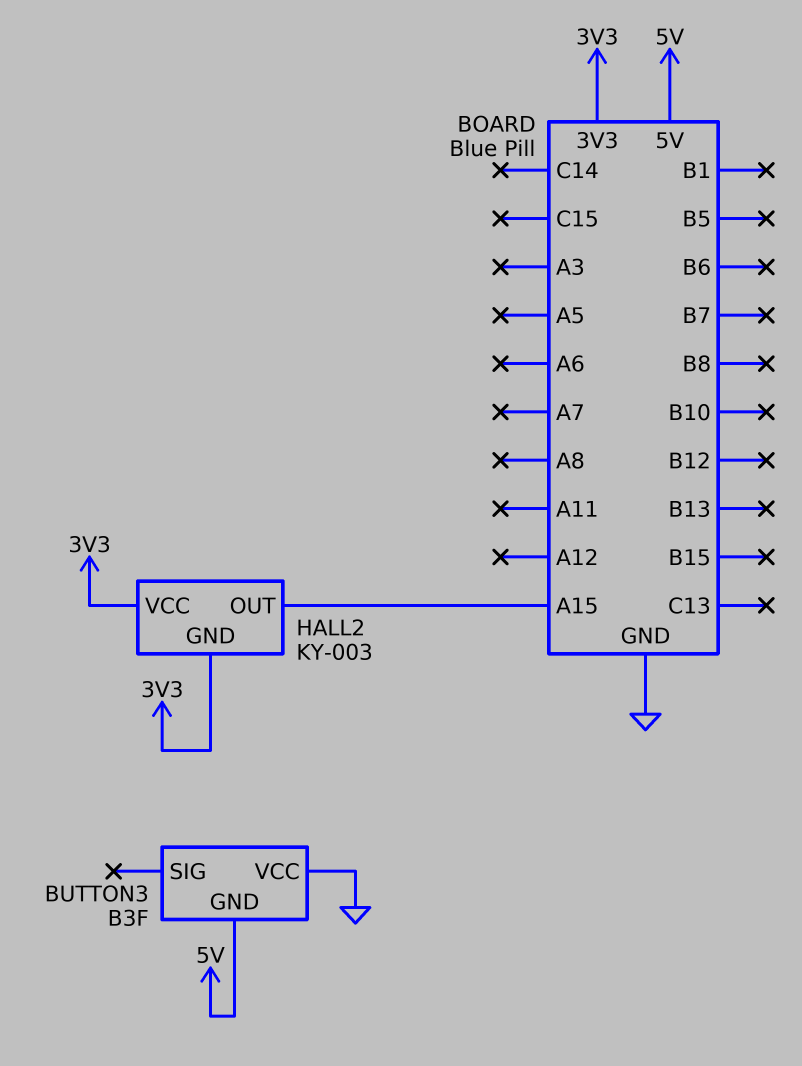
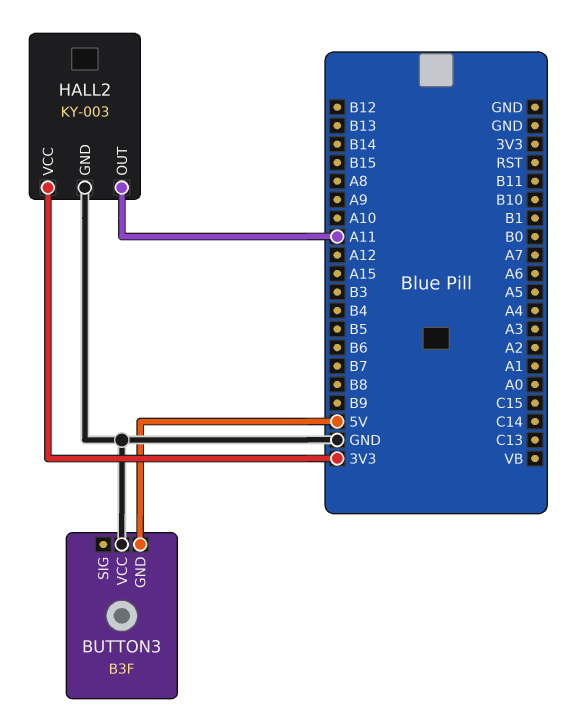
HALL2 pin GND: 3V3 -> GND
HALL2 pin OUT: A15 -> A11

